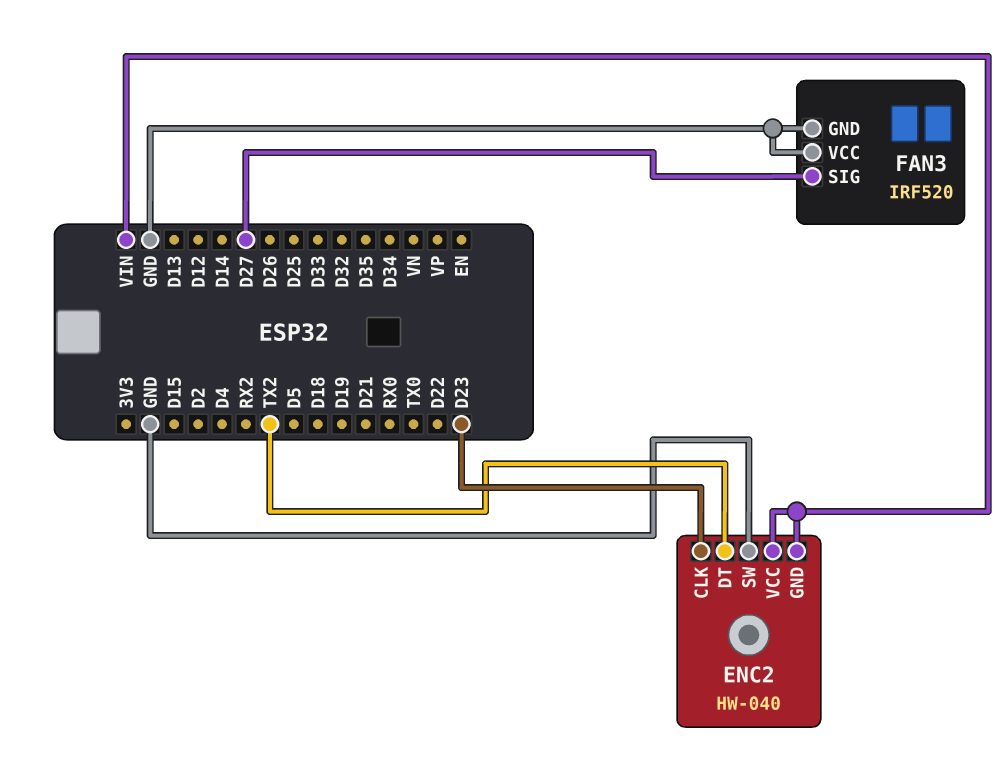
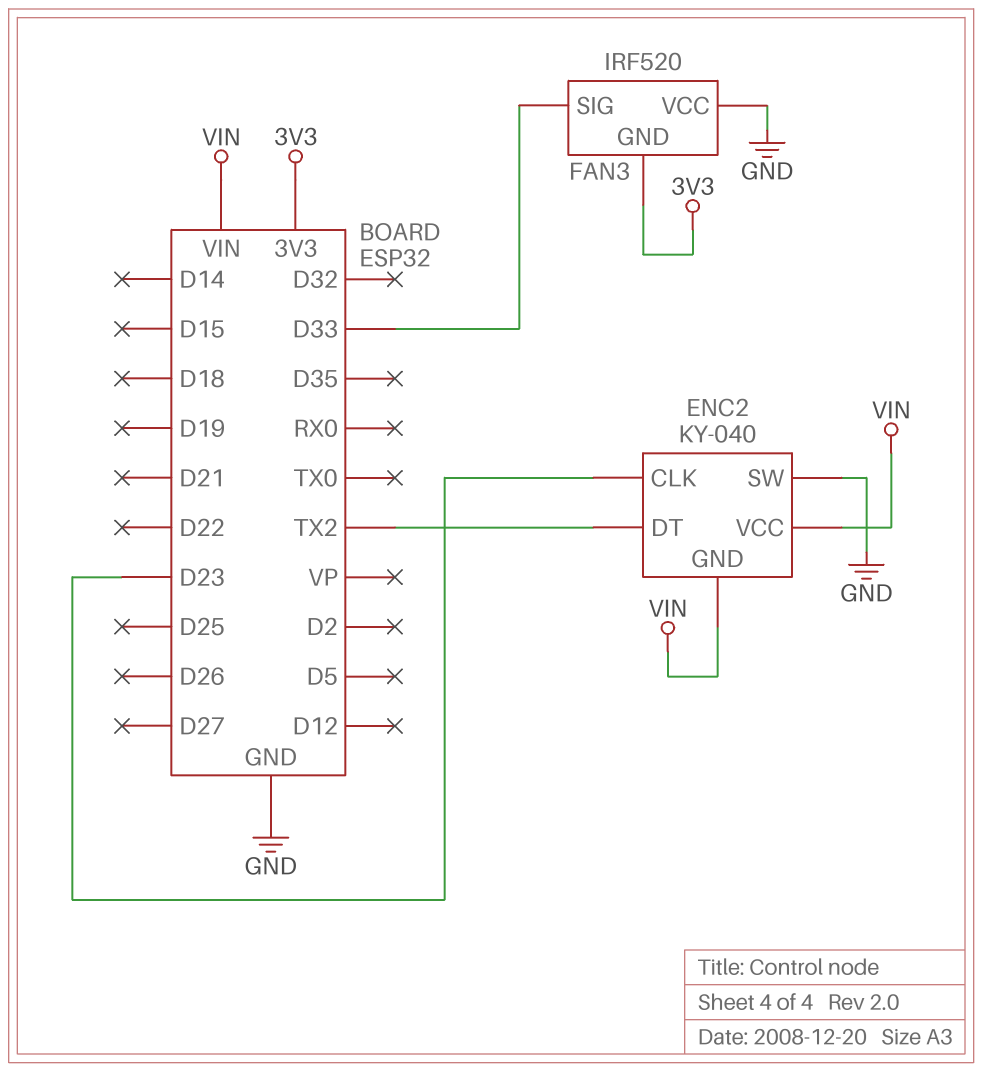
ENC2: HW-040 -> KY-040
FAN3 pin GND: GND -> 3V3
FAN3 pin SIG: D27 -> D33

